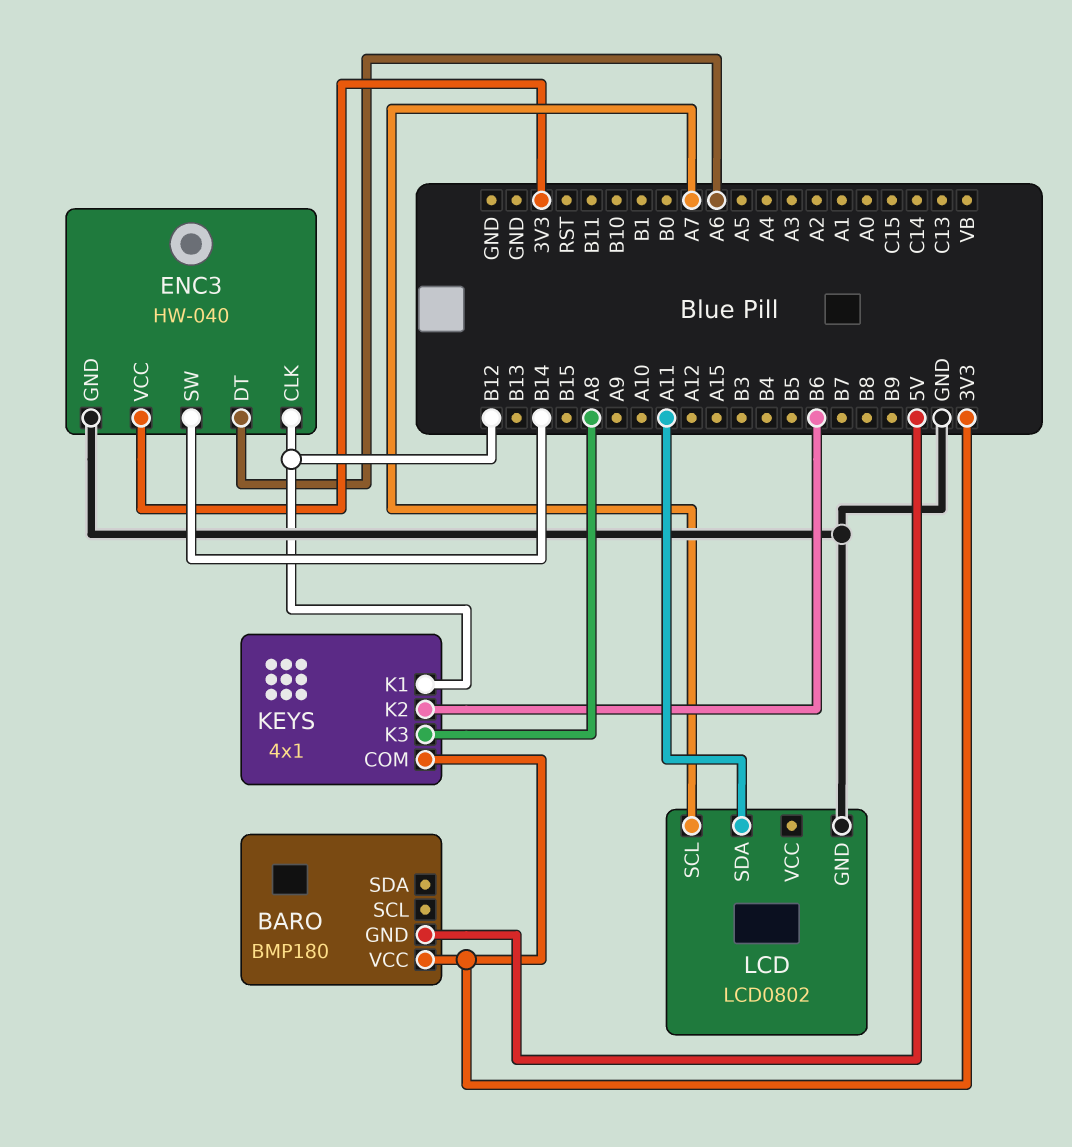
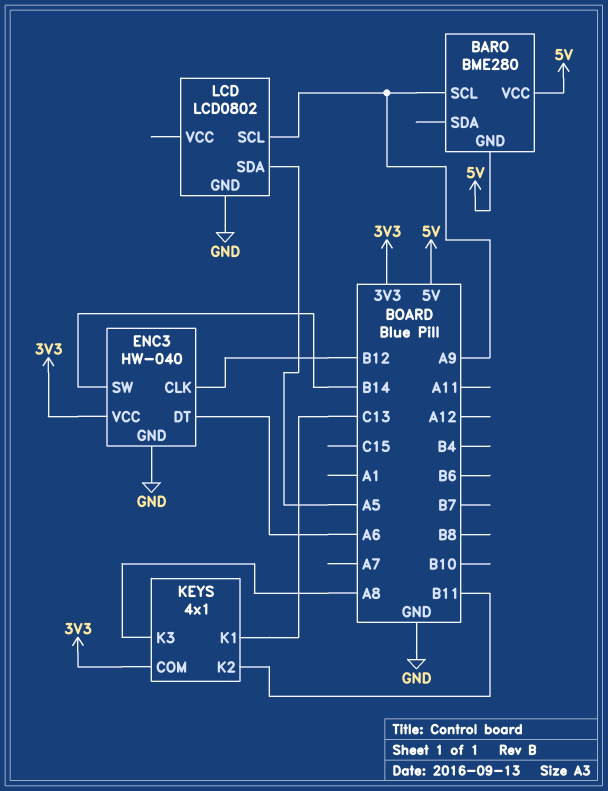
BARO: BMP180 -> BME280
BARO pin SCL: none -> A9
BARO pin VCC: 3V3 -> 5V
KEYS pin K1: B12 -> C13
KEYS pin K2: B6 -> B11
LCD pin SCL: A7 -> A9
LCD pin SDA: A11 -> A5

